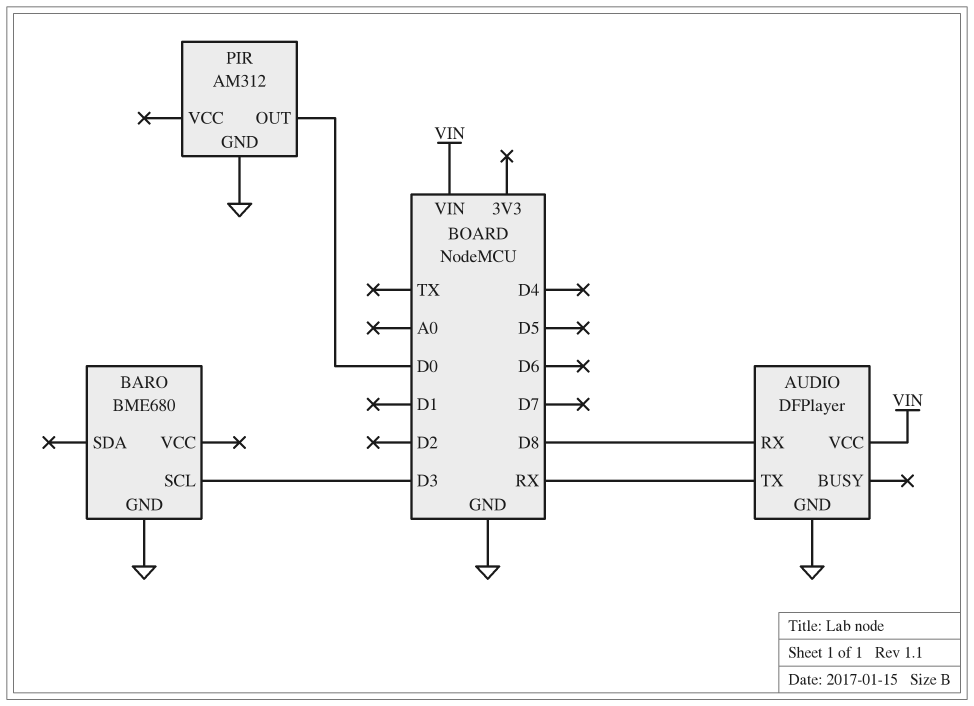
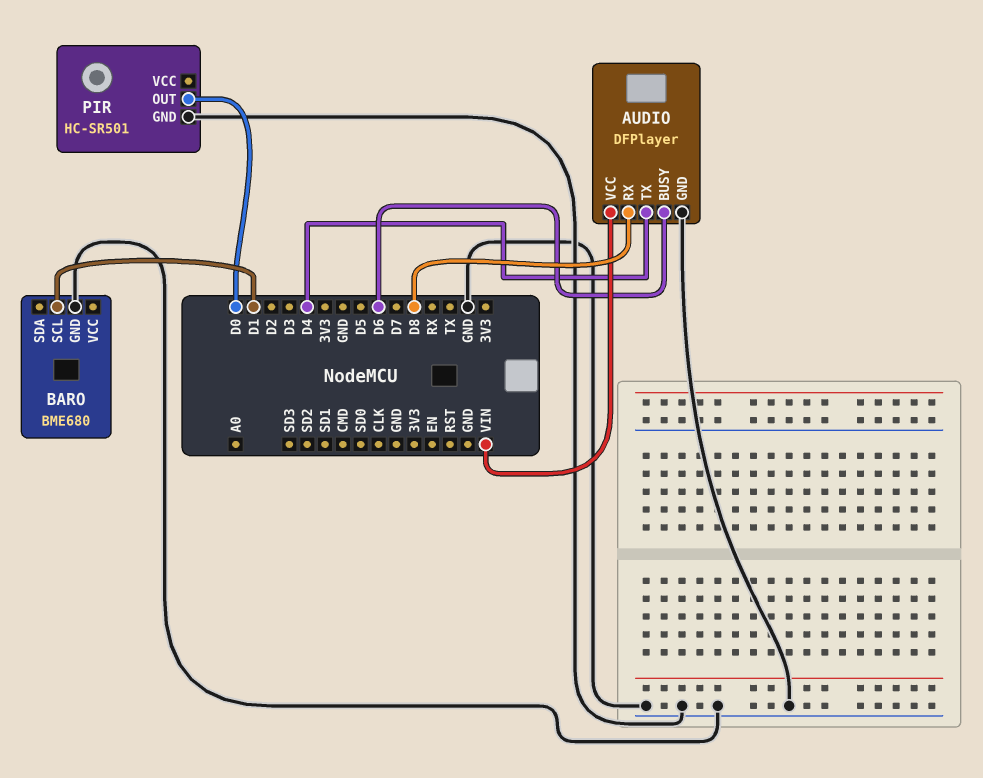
AUDIO pin BUSY: none -> D6
AUDIO pin TX: RX -> D4
BARO pin SCL: D3 -> D1
PIR: AM312 -> HC-SR501

